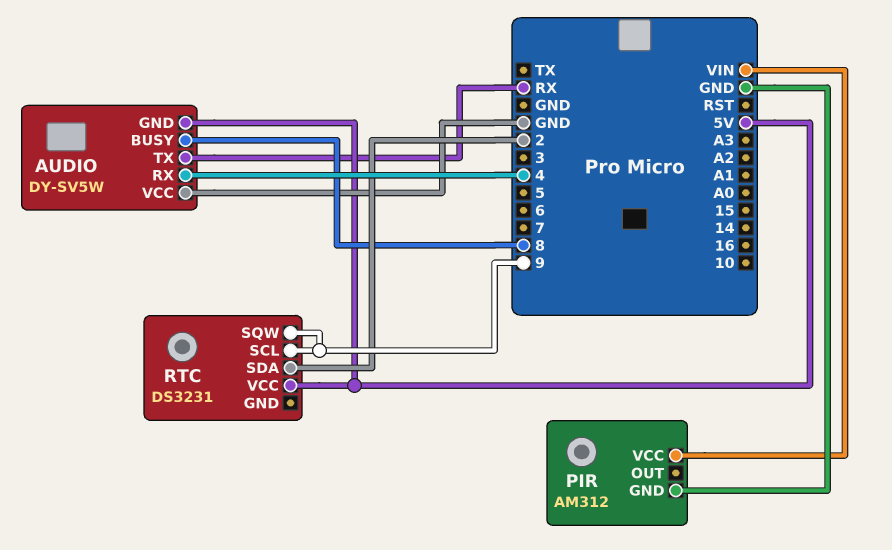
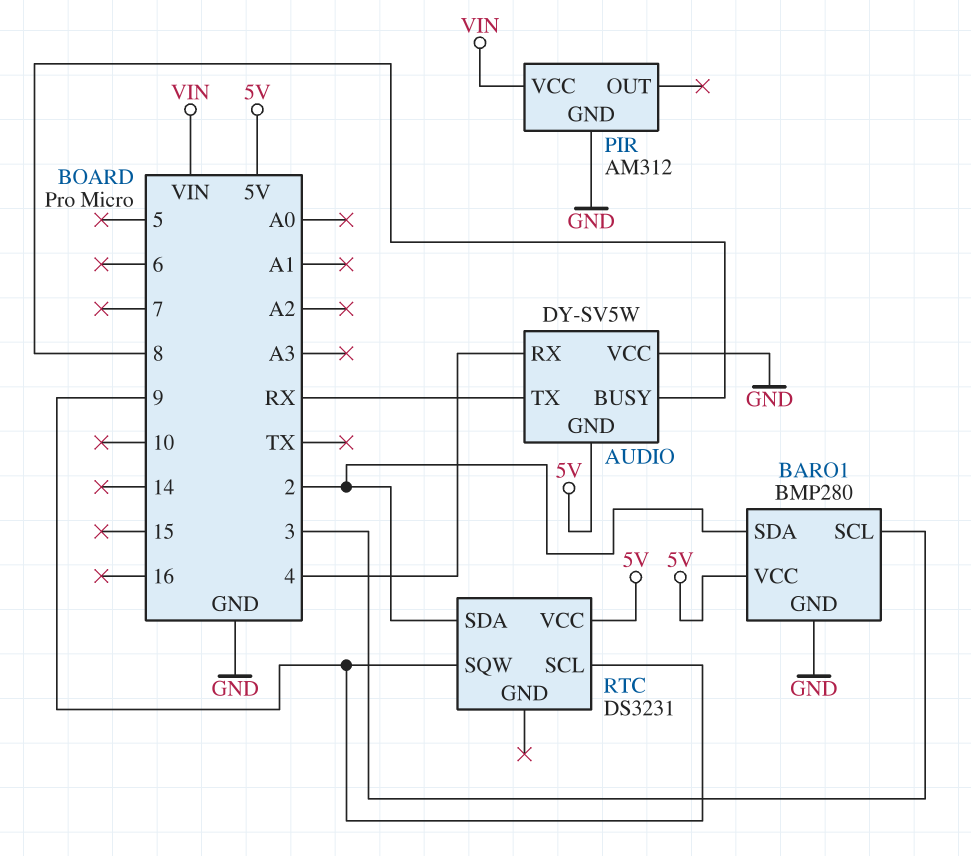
BARO1: none -> BMP280
BARO1 pin GND: none -> GND
BARO1 pin SCL: none -> 3
BARO1 pin SDA: none -> 2
BARO1 pin VCC: none -> 5V

